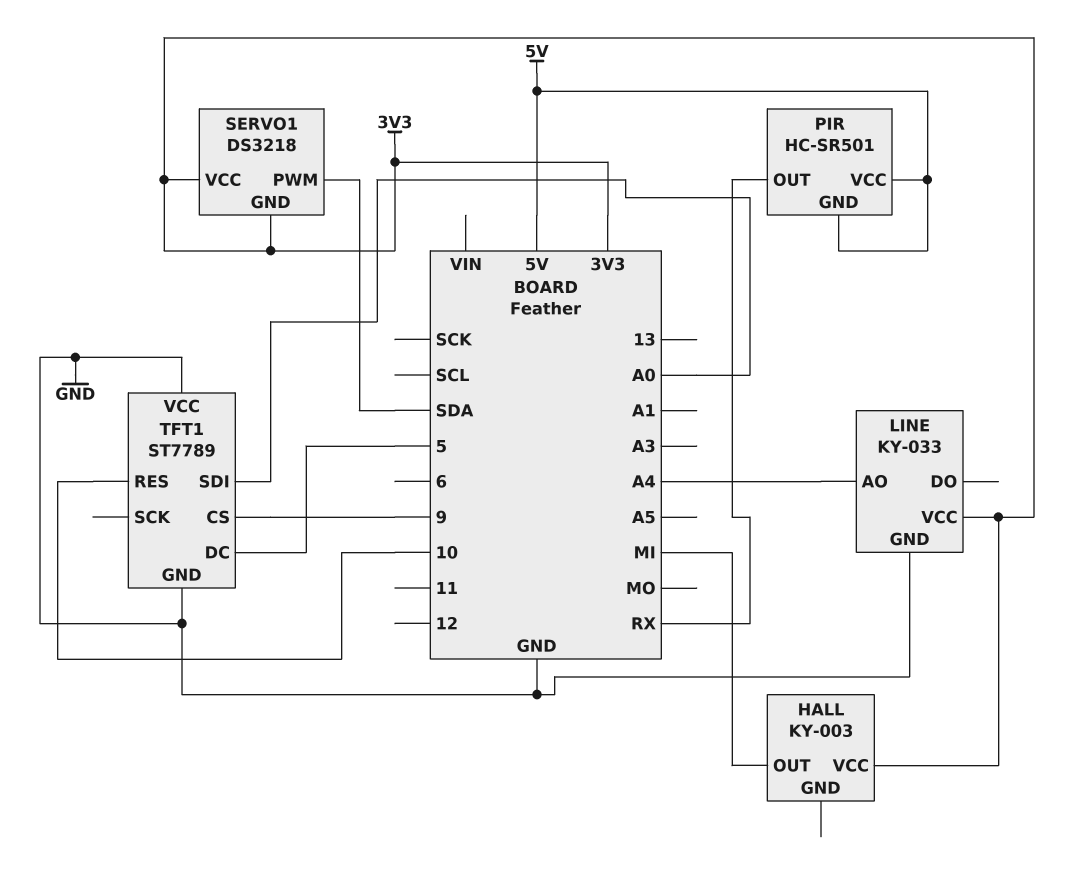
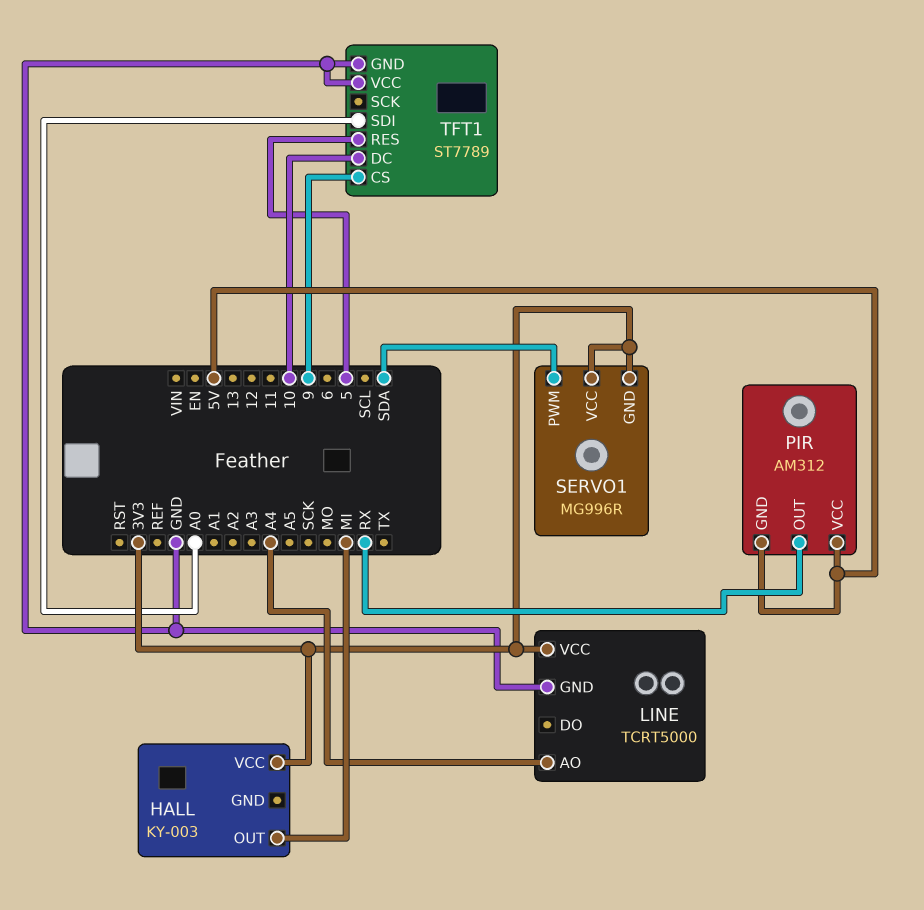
LINE: KY-033 -> TCRT5000
PIR: HC-SR501 -> AM312
SERVO1: DS3218 -> MG996R
TFT1 pin DC: 5 -> 10
TFT1 pin RES: 10 -> 5

